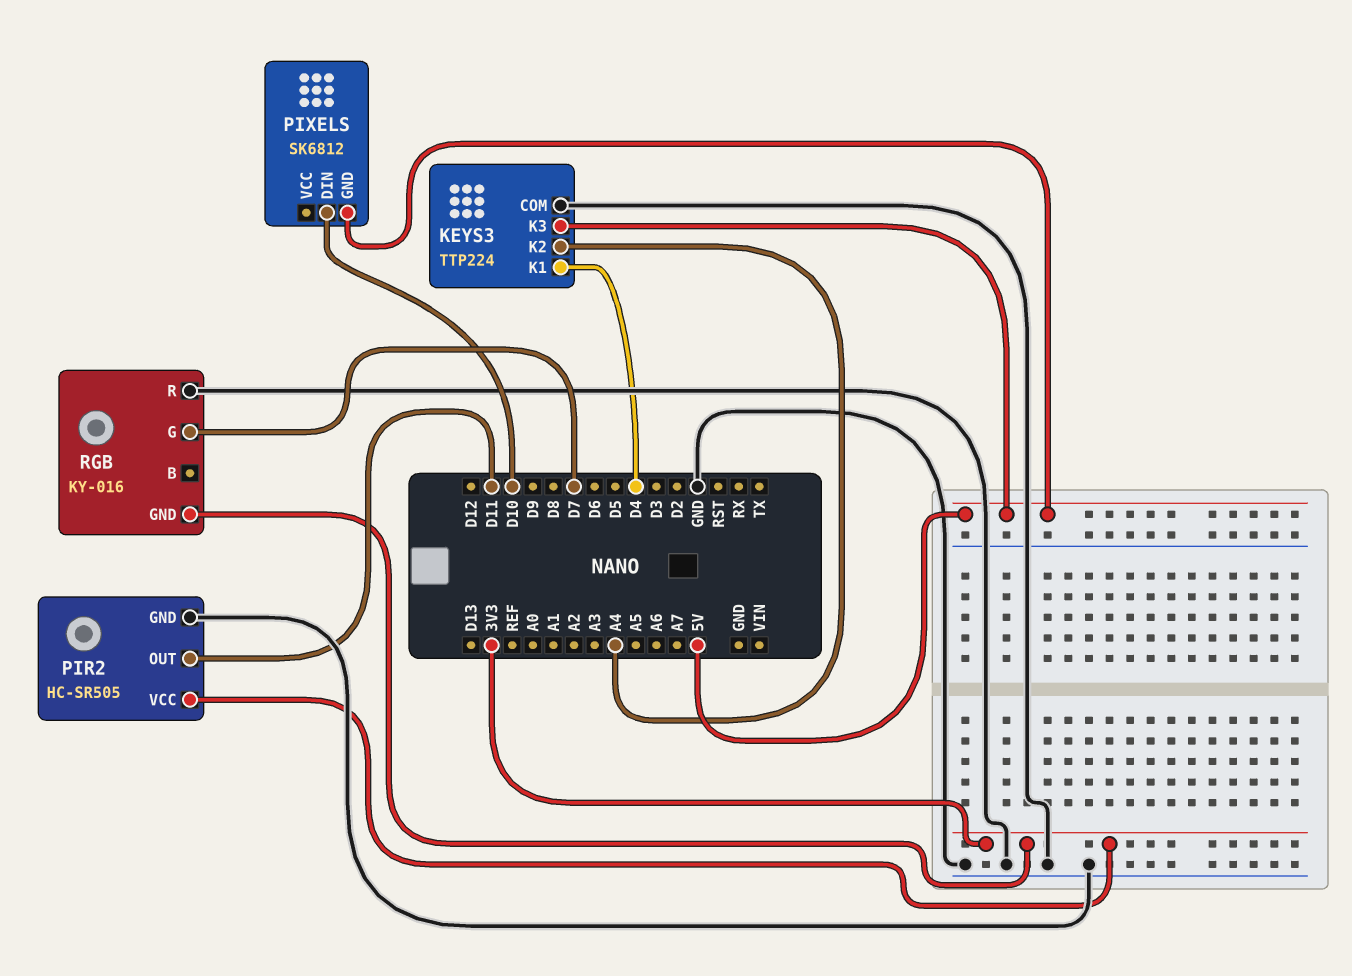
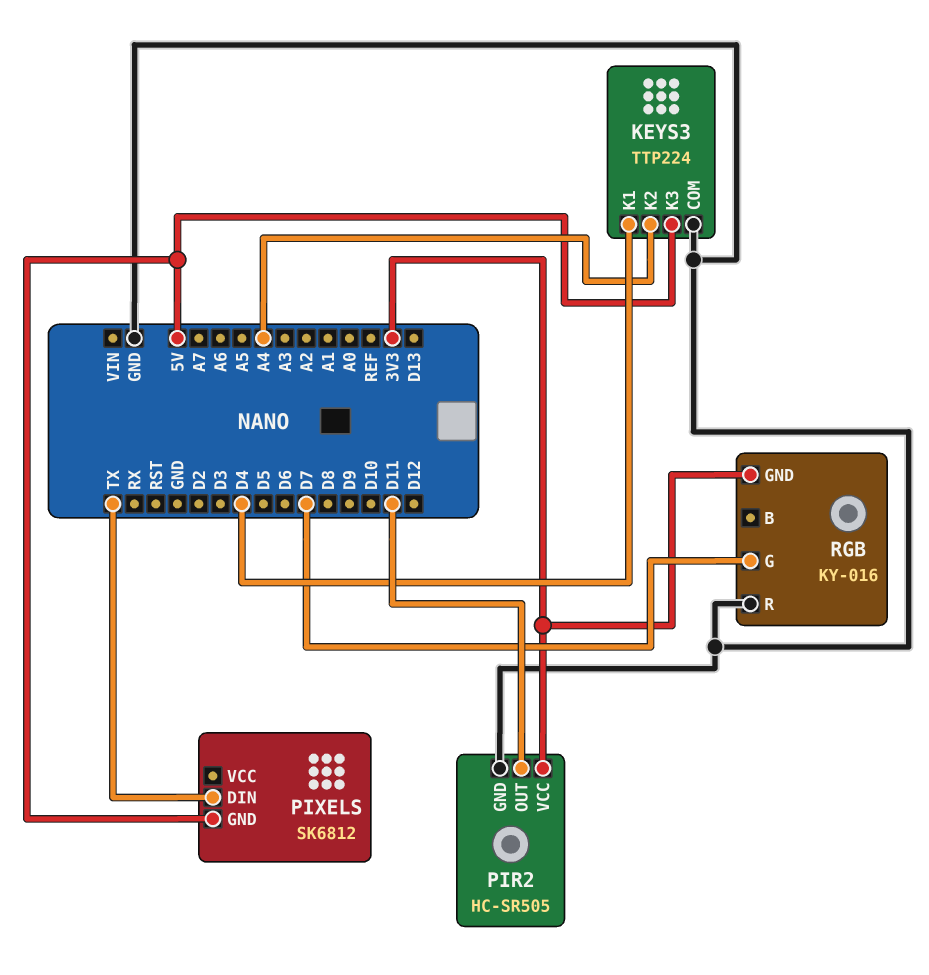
PIXELS pin DIN: D10 -> TX

